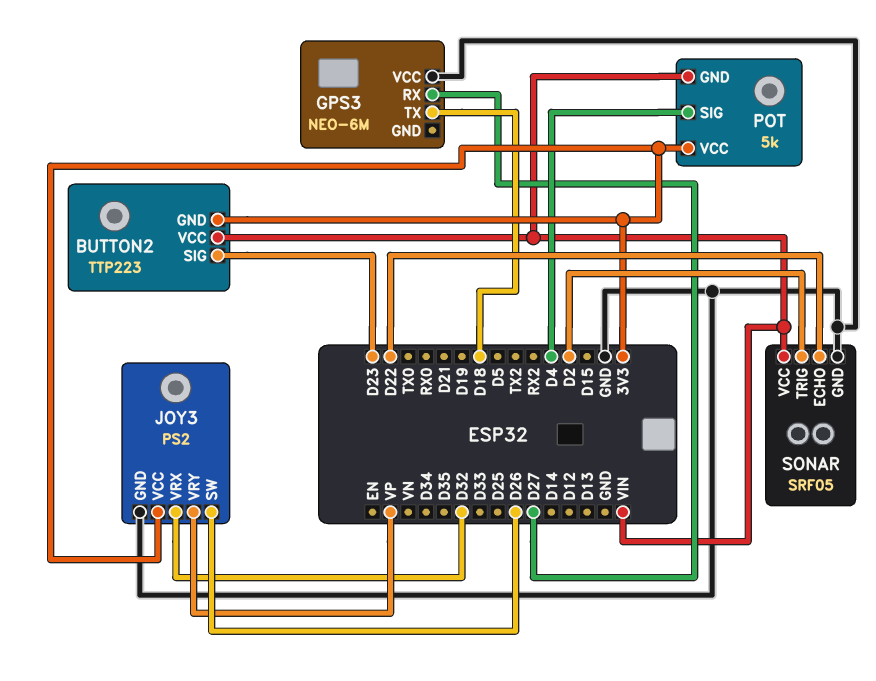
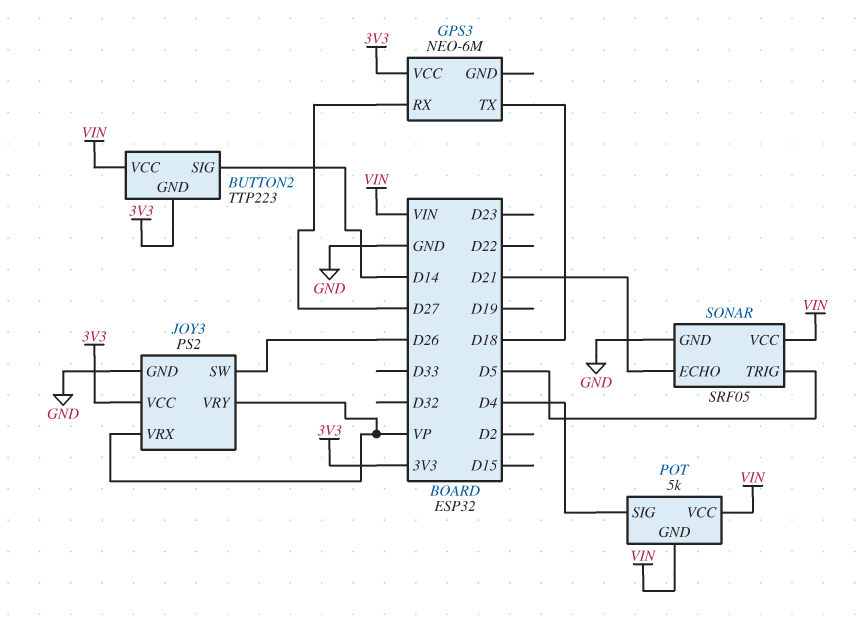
BUTTON2 pin SIG: D23 -> D14
GPS3 pin VCC: GND -> 3V3
JOY3 pin VRX: D32 -> VP
POT pin VCC: 3V3 -> VIN
SONAR pin ECHO: D22 -> D21
SONAR pin TRIG: D2 -> D5

